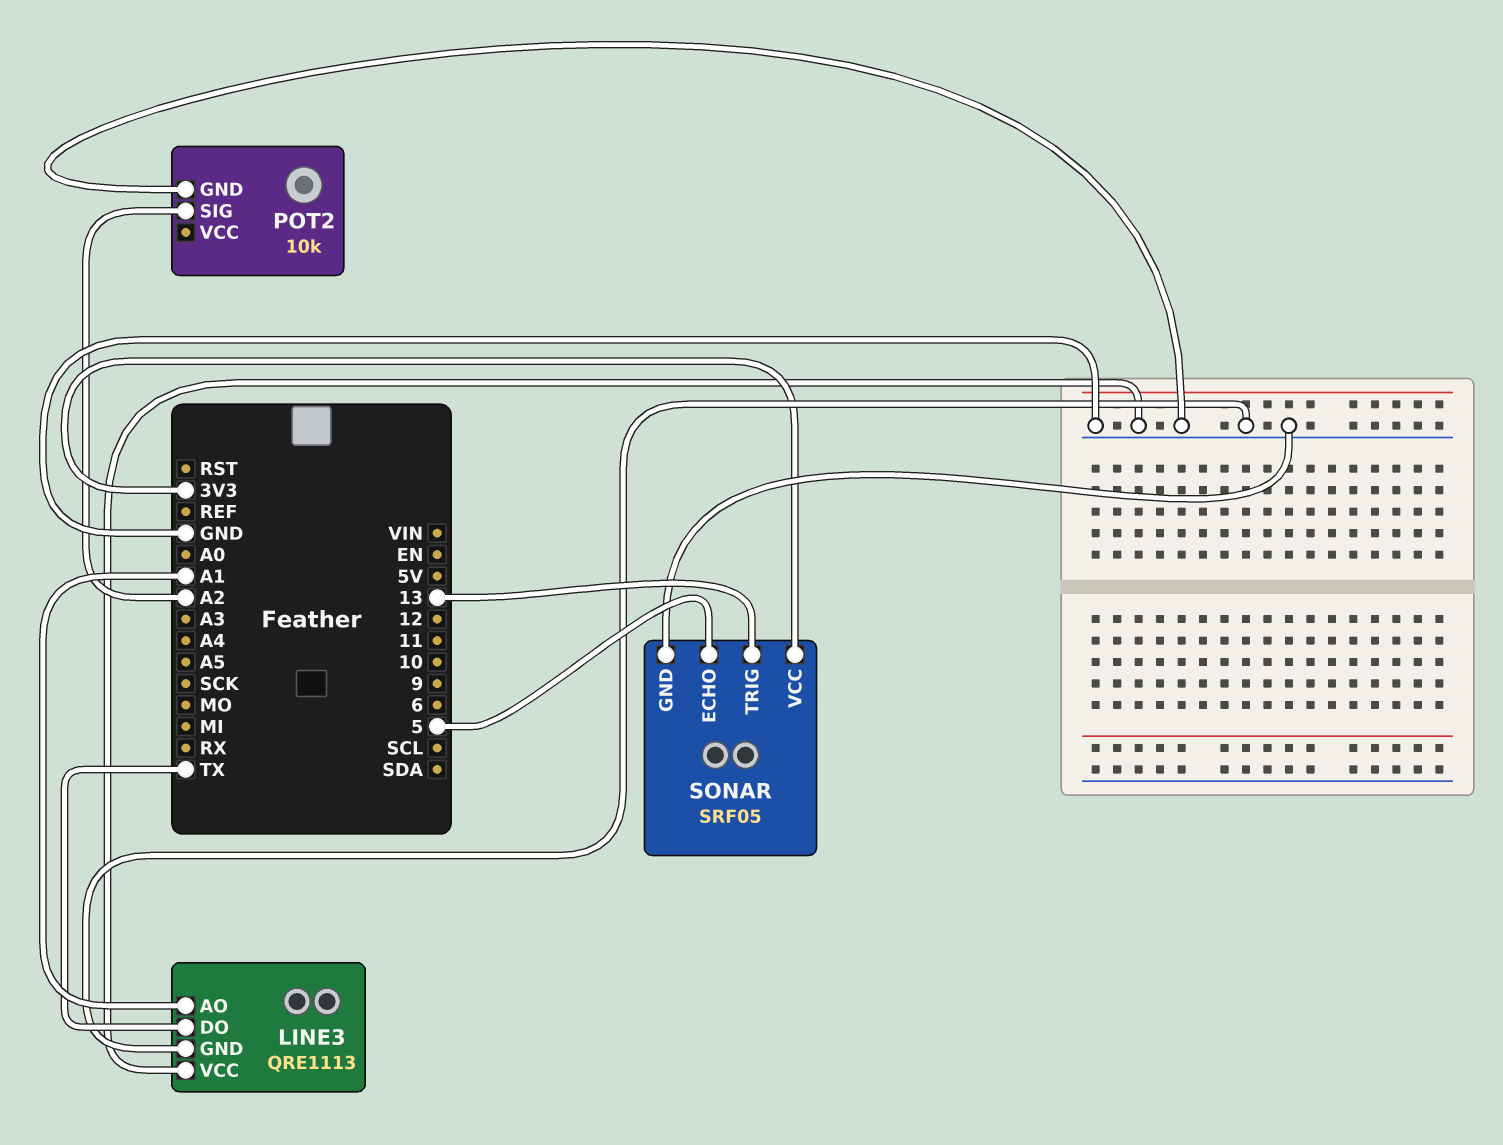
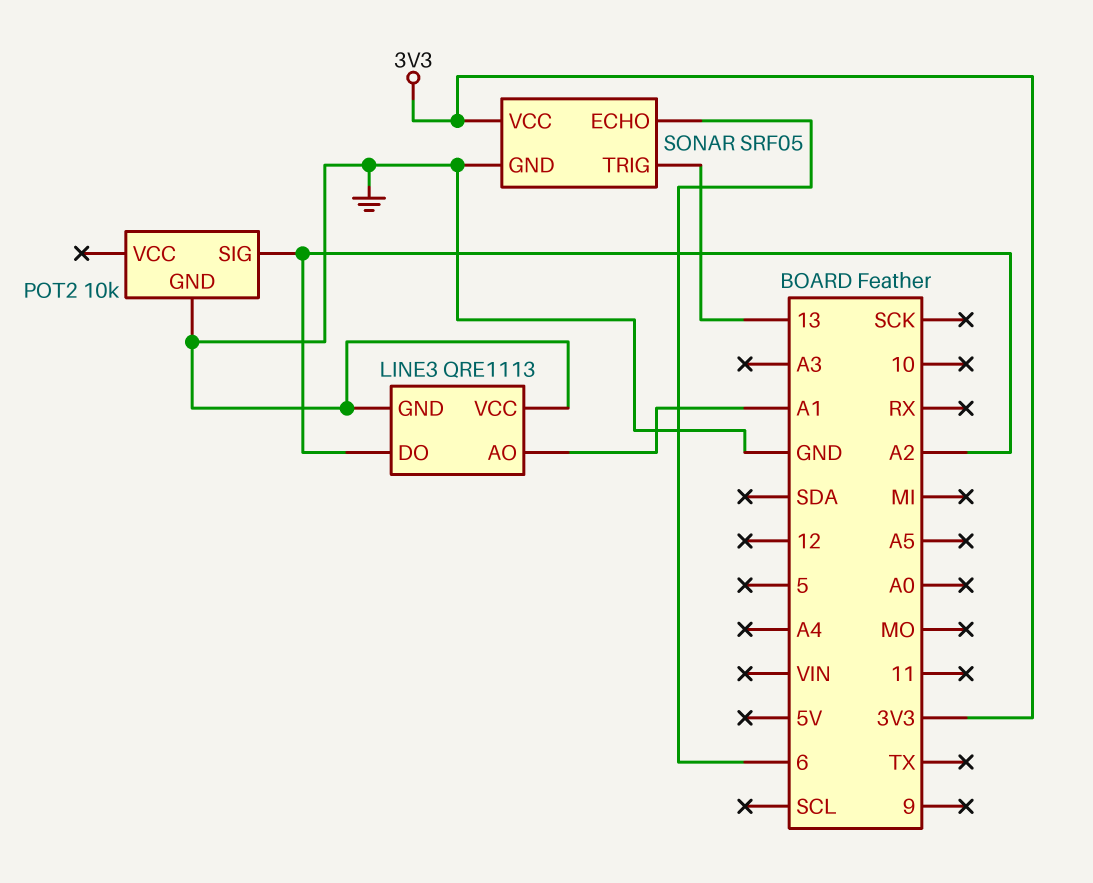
LINE3 pin DO: TX -> A2
SONAR pin ECHO: 5 -> 6

